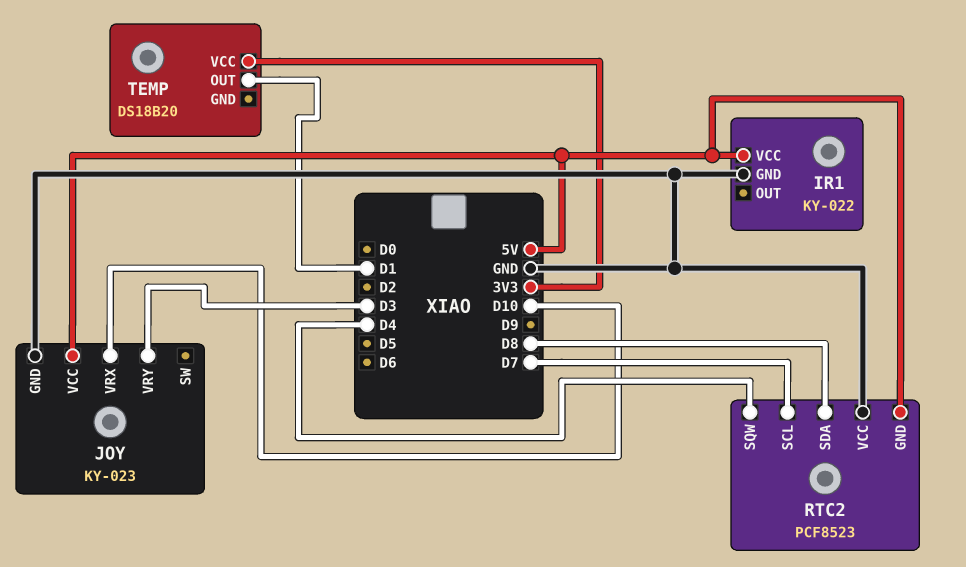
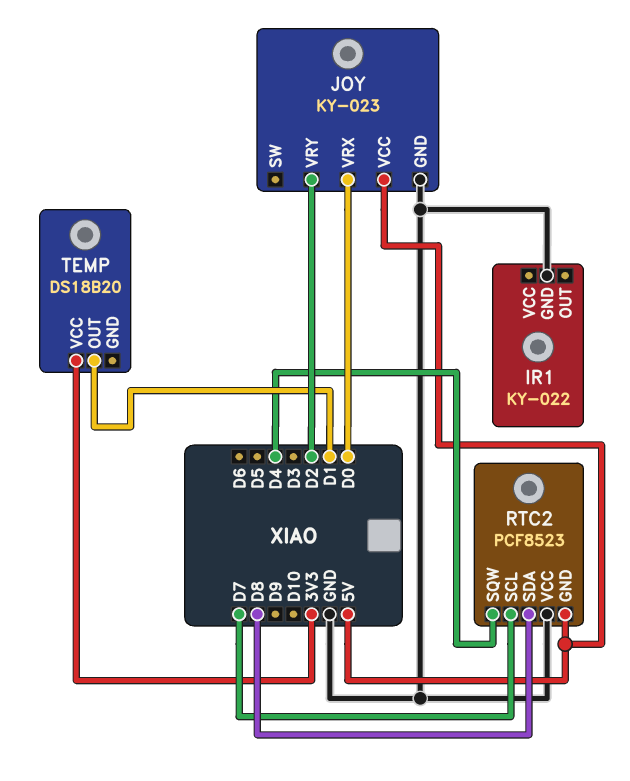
IR1 pin VCC: 5V -> none
JOY pin VRX: D10 -> D0
JOY pin VRY: D3 -> D2

